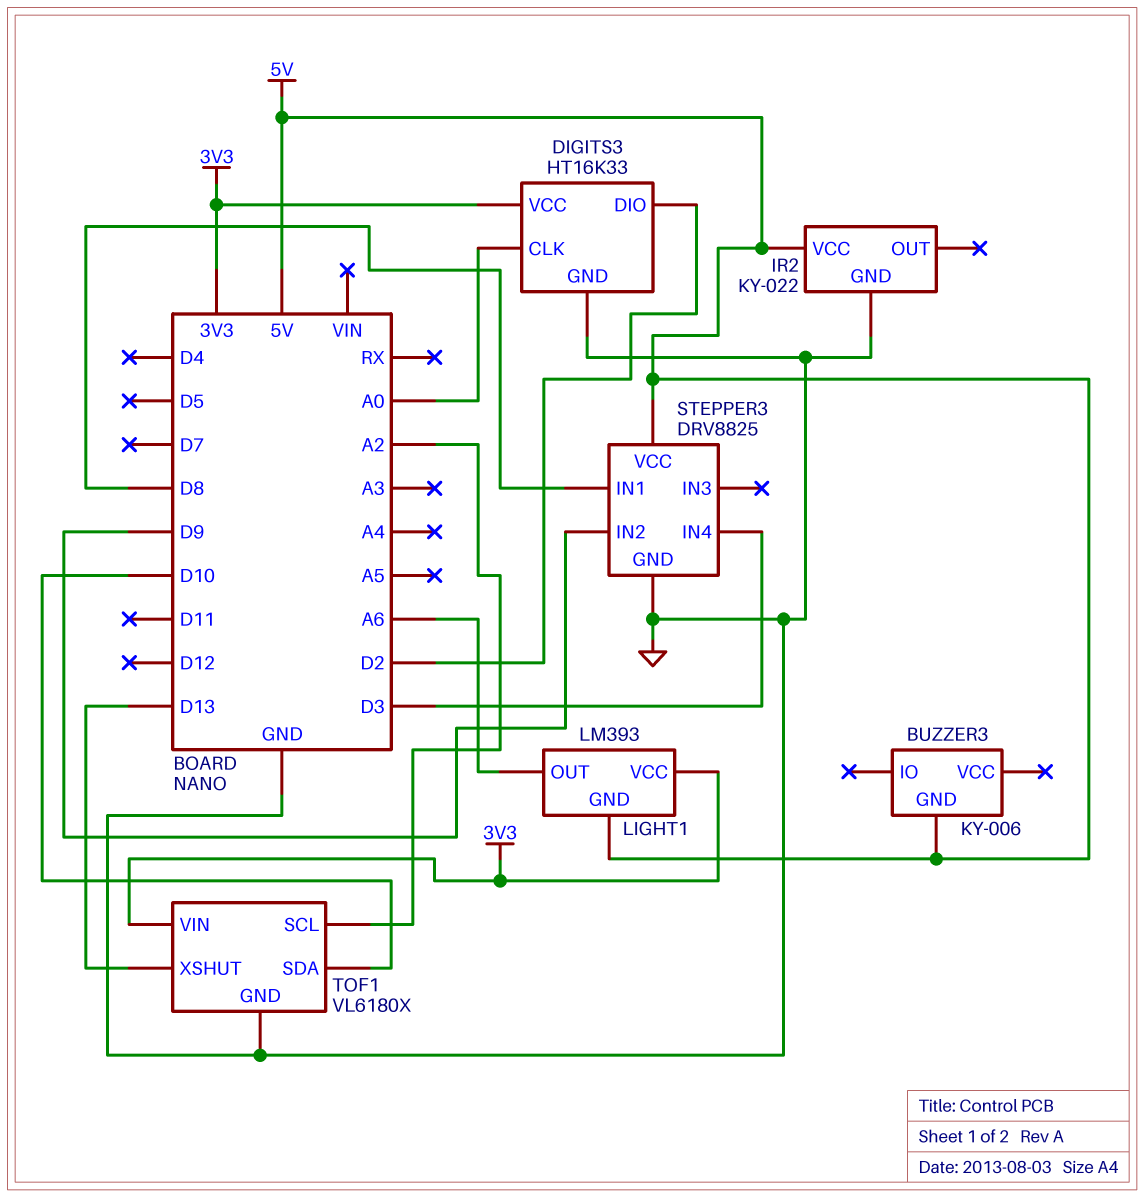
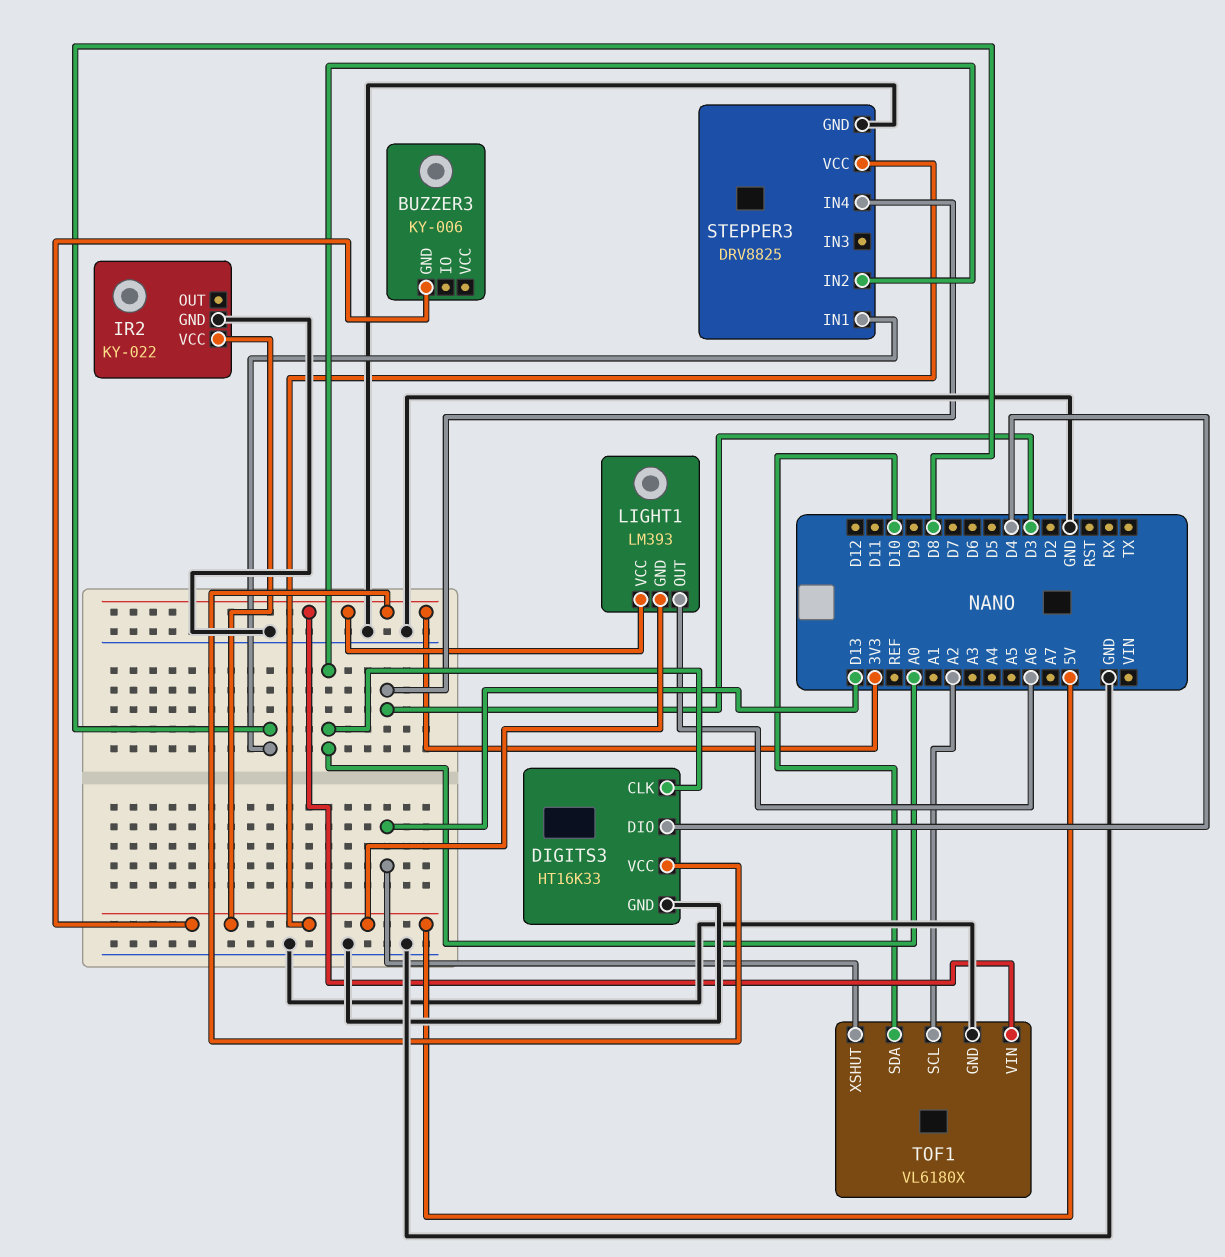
DIGITS3 pin DIO: D2 -> D4
STEPPER3 pin IN2: D9 -> A0

